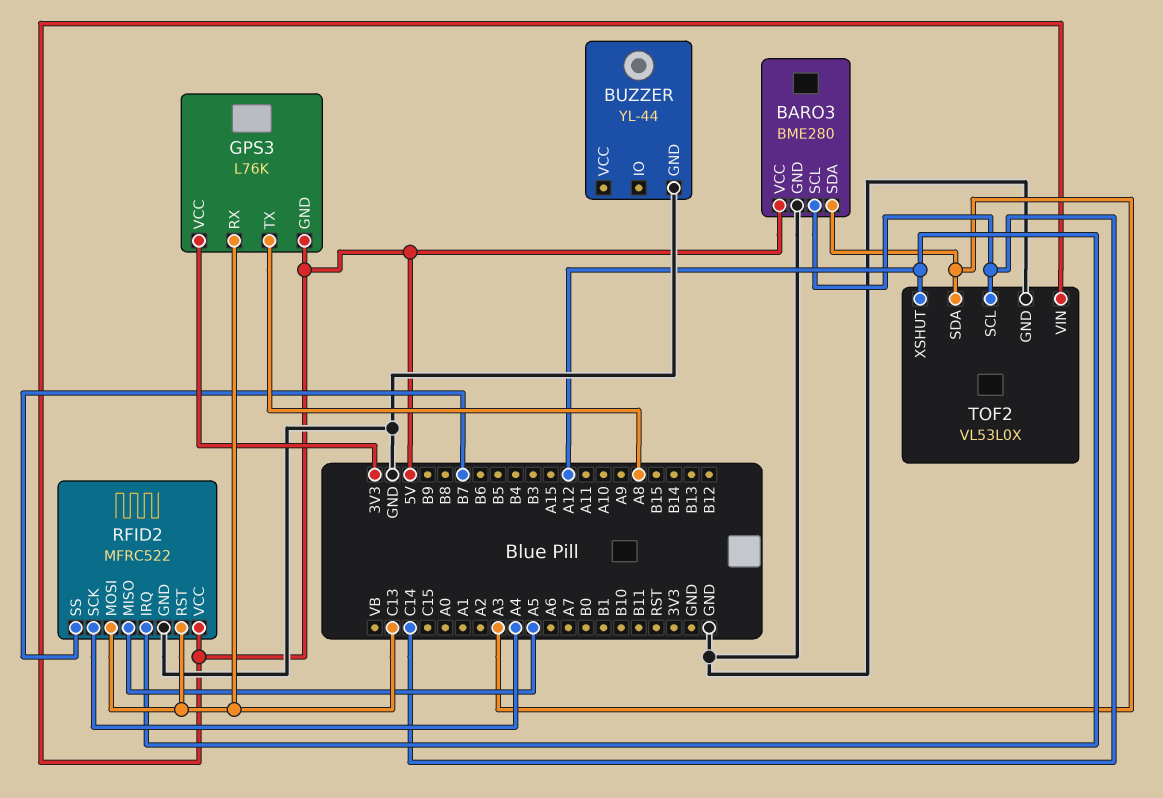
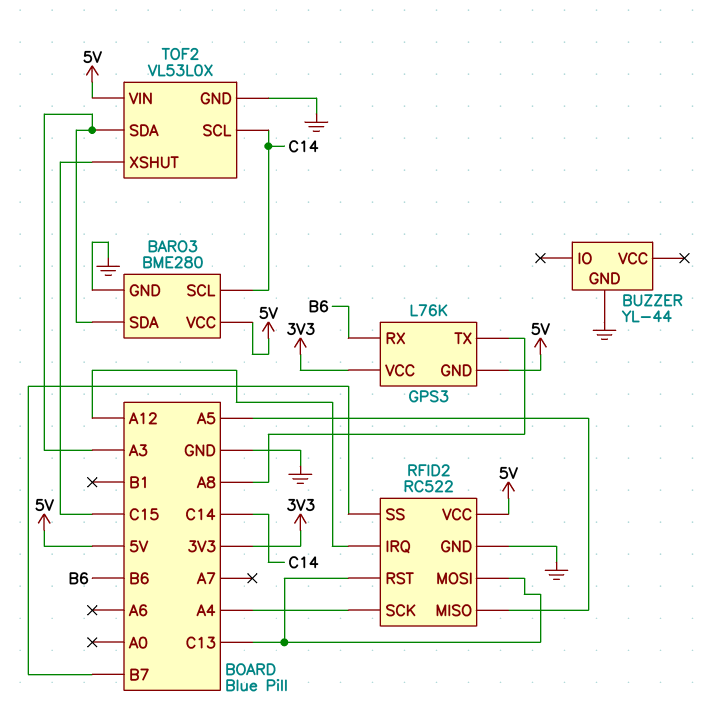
GPS3 pin RX: C13 -> B6
RFID2: MFRC522 -> RC522
TOF2 pin XSHUT: A12 -> C15

